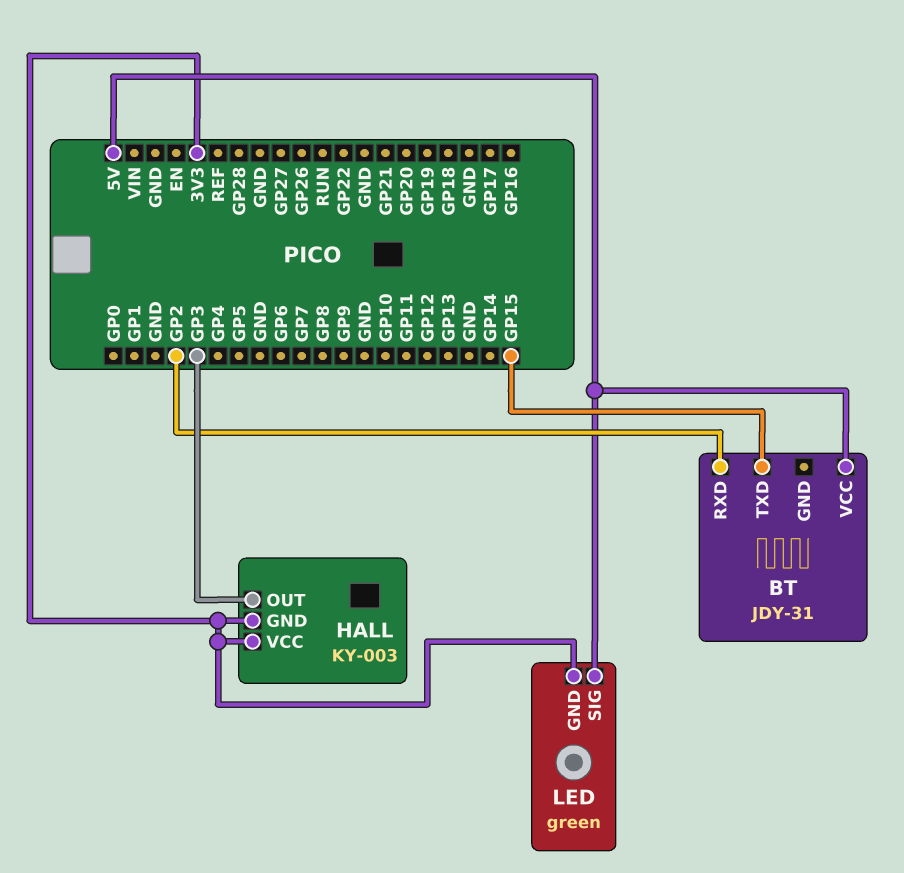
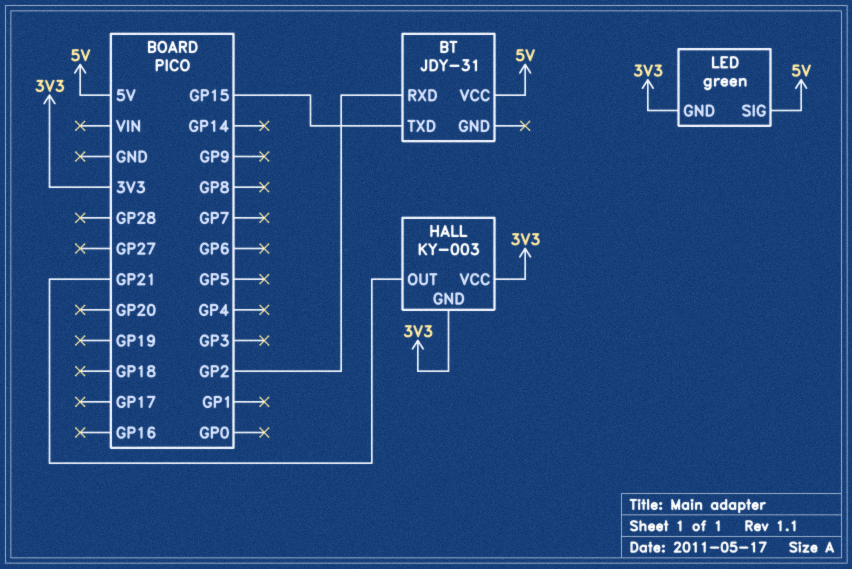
HALL pin OUT: GP3 -> GP21

